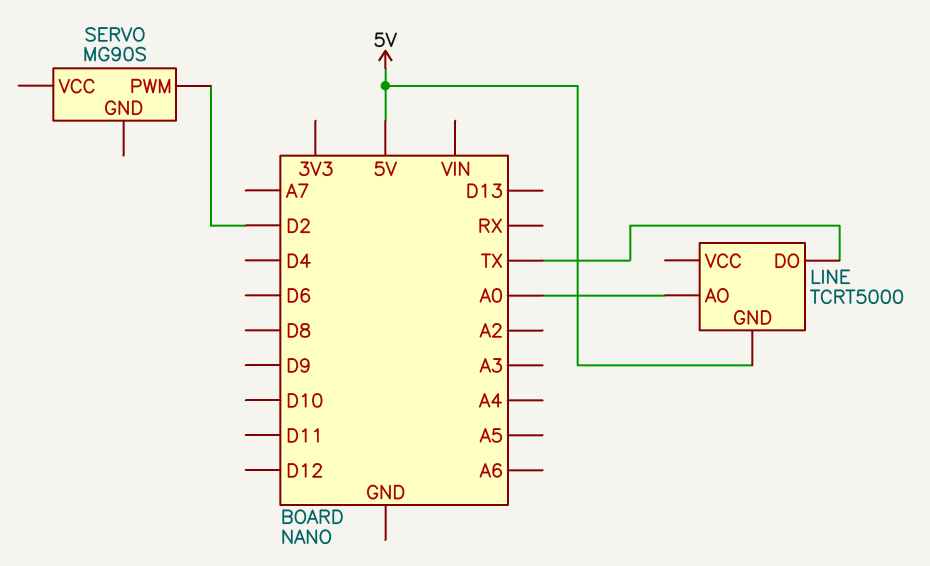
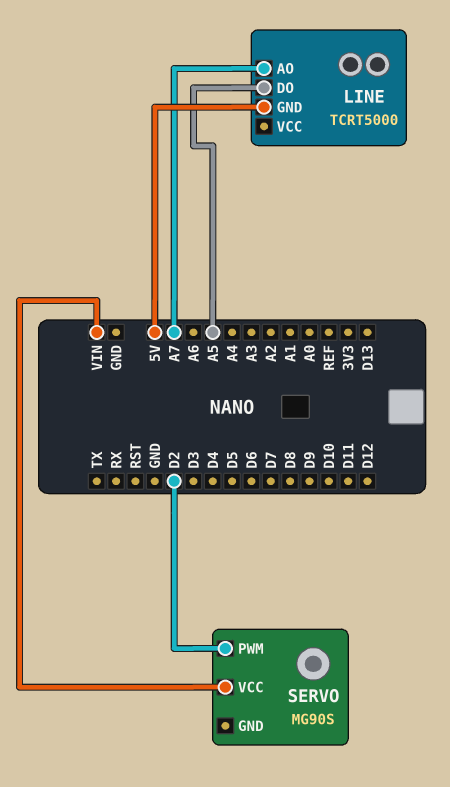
LINE pin AO: A0 -> A7
LINE pin DO: TX -> A5
SERVO pin VCC: none -> VIN

